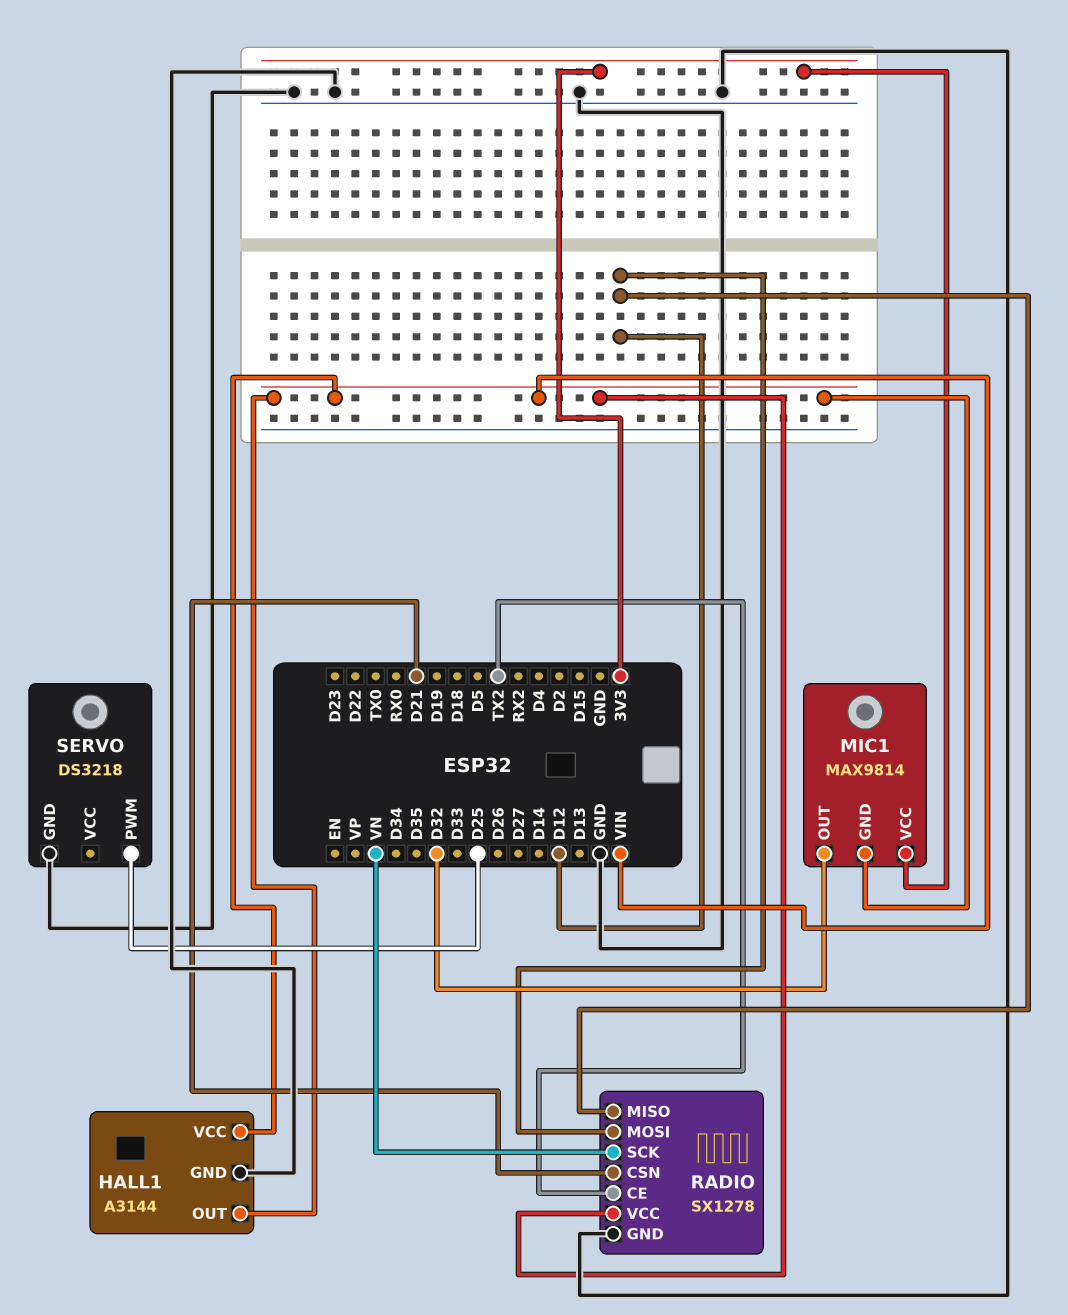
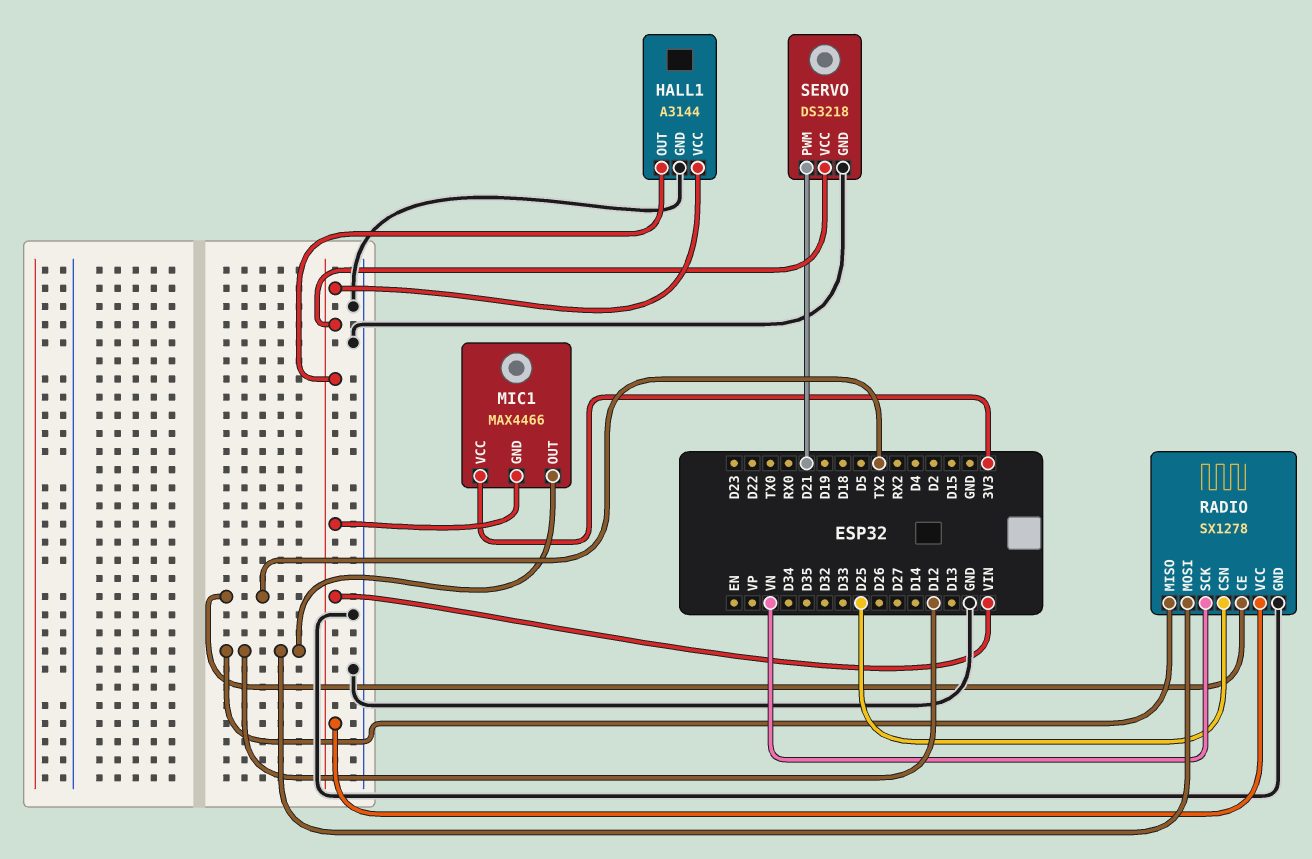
MIC1: MAX9814 -> MAX4466
MIC1 pin OUT: D32 -> D12
RADIO pin CSN: D21 -> D25
SERVO pin PWM: D25 -> D21
SERVO pin VCC: none -> VIN

